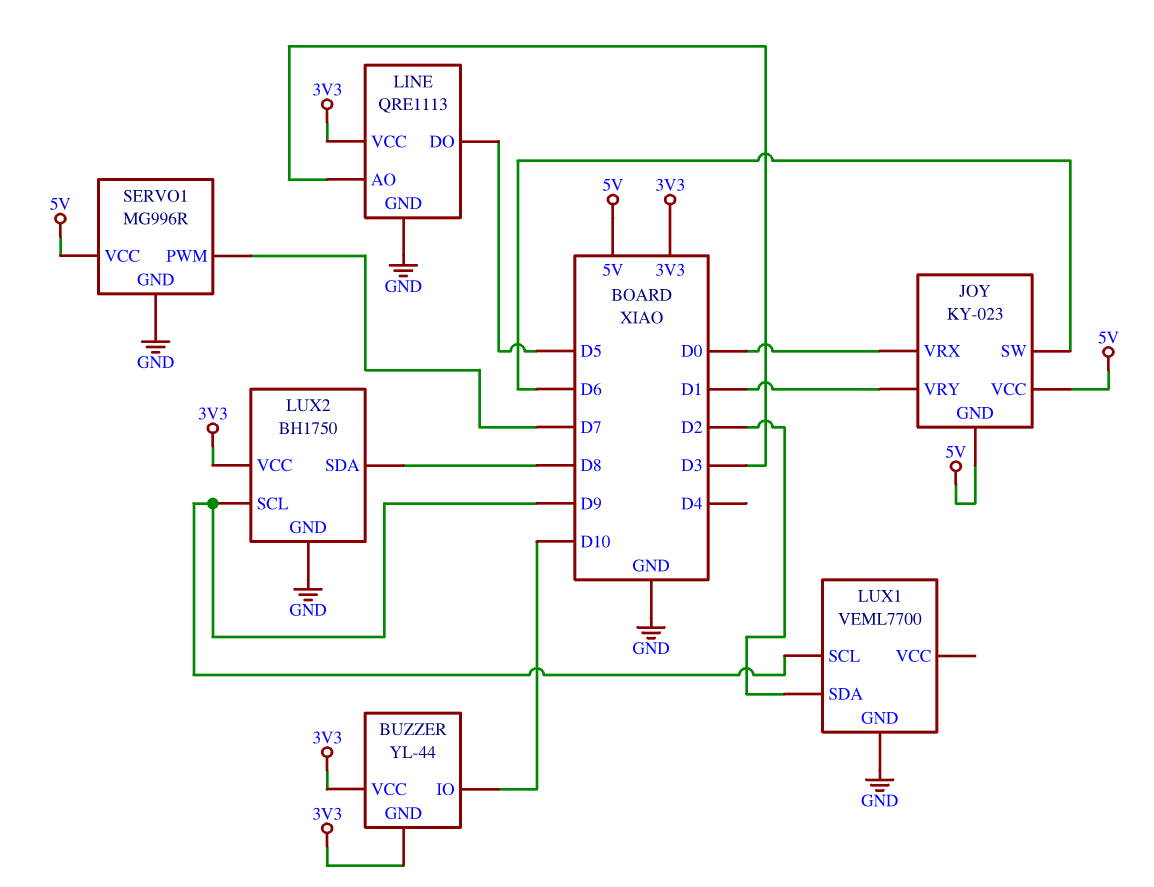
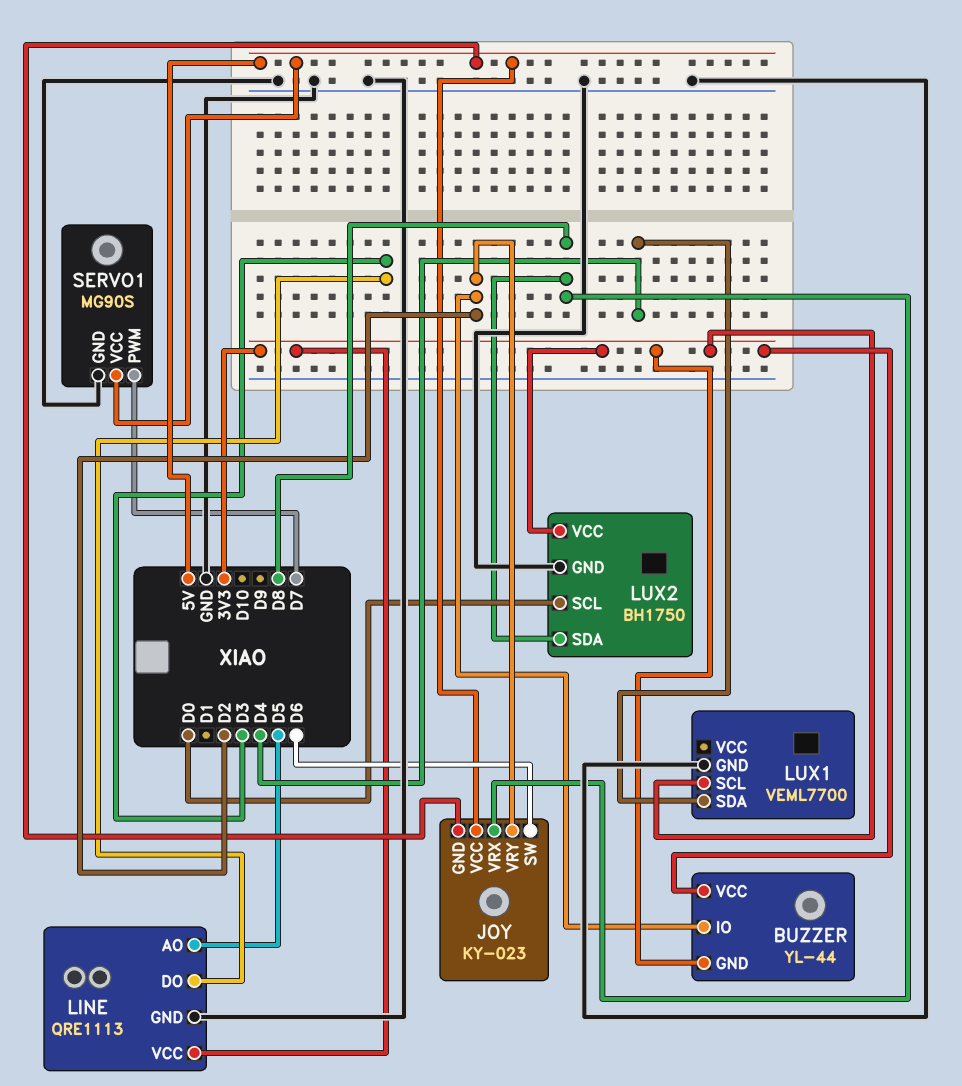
BUZZER pin IO: D10 -> D2
JOY pin VRX: D0 -> D8
JOY pin VRY: D1 -> D2
LINE pin AO: D3 -> D5
LINE pin DO: D5 -> D3
LUX1 pin SCL: D9 -> 3V3
LUX1 pin SDA: D2 -> D4
LUX2 pin SCL: D9 -> D0
SERVO1: MG996R -> MG90S

